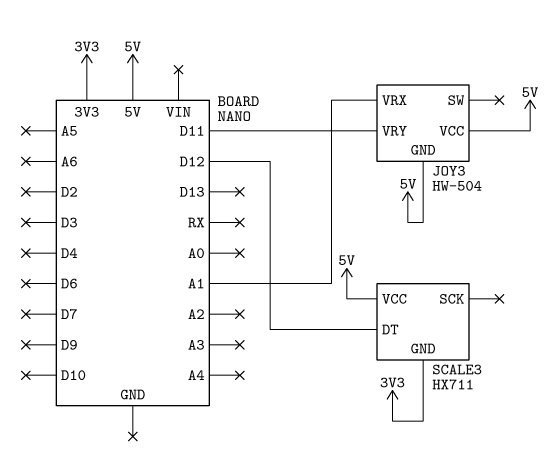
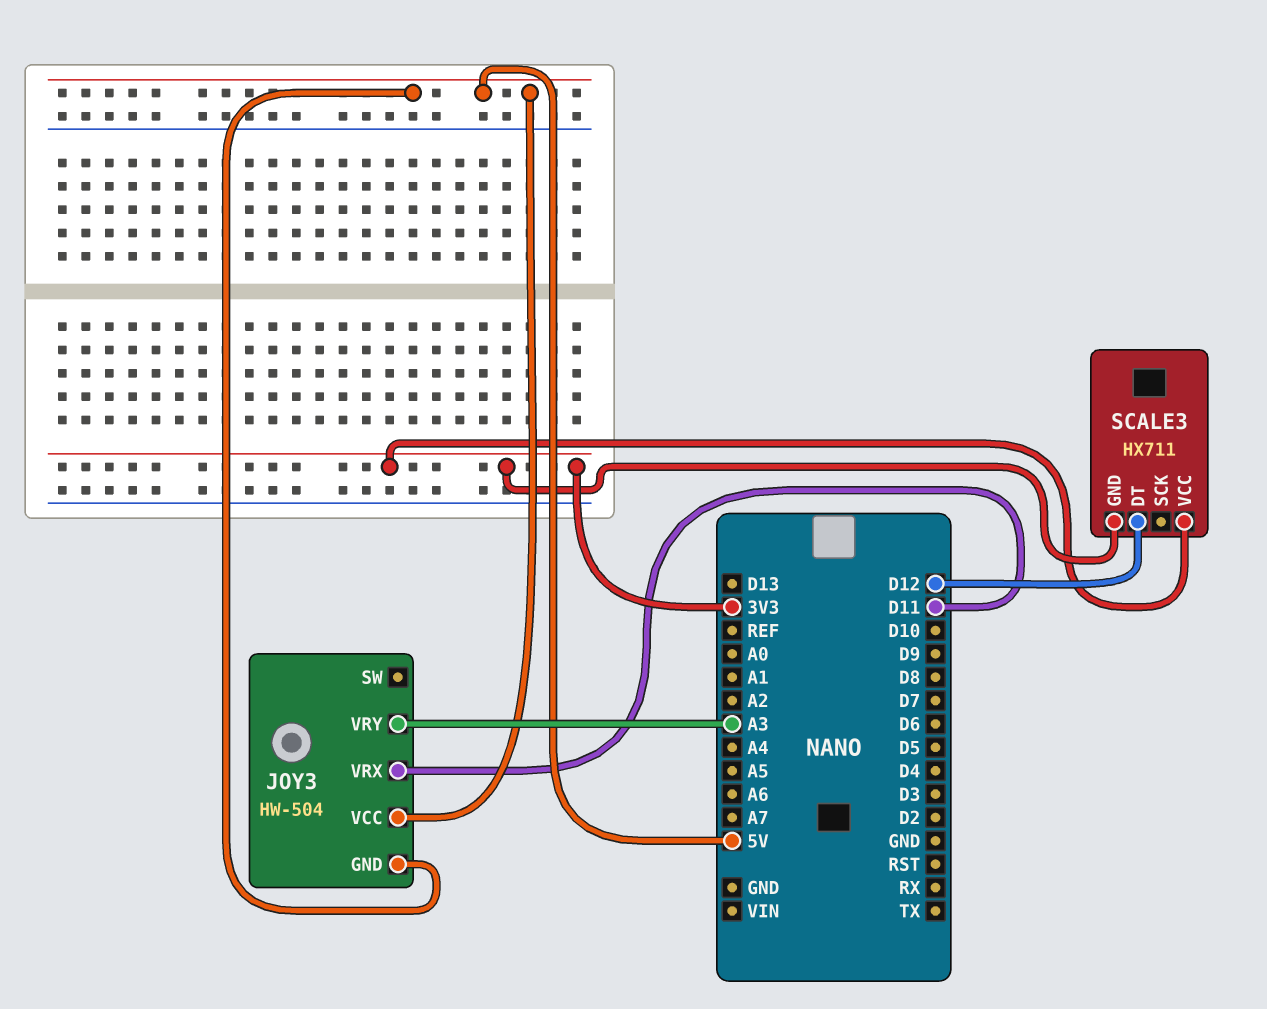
JOY3 pin VRX: A1 -> D11
JOY3 pin VRY: D11 -> A3
SCALE3 pin VCC: 5V -> 3V3

